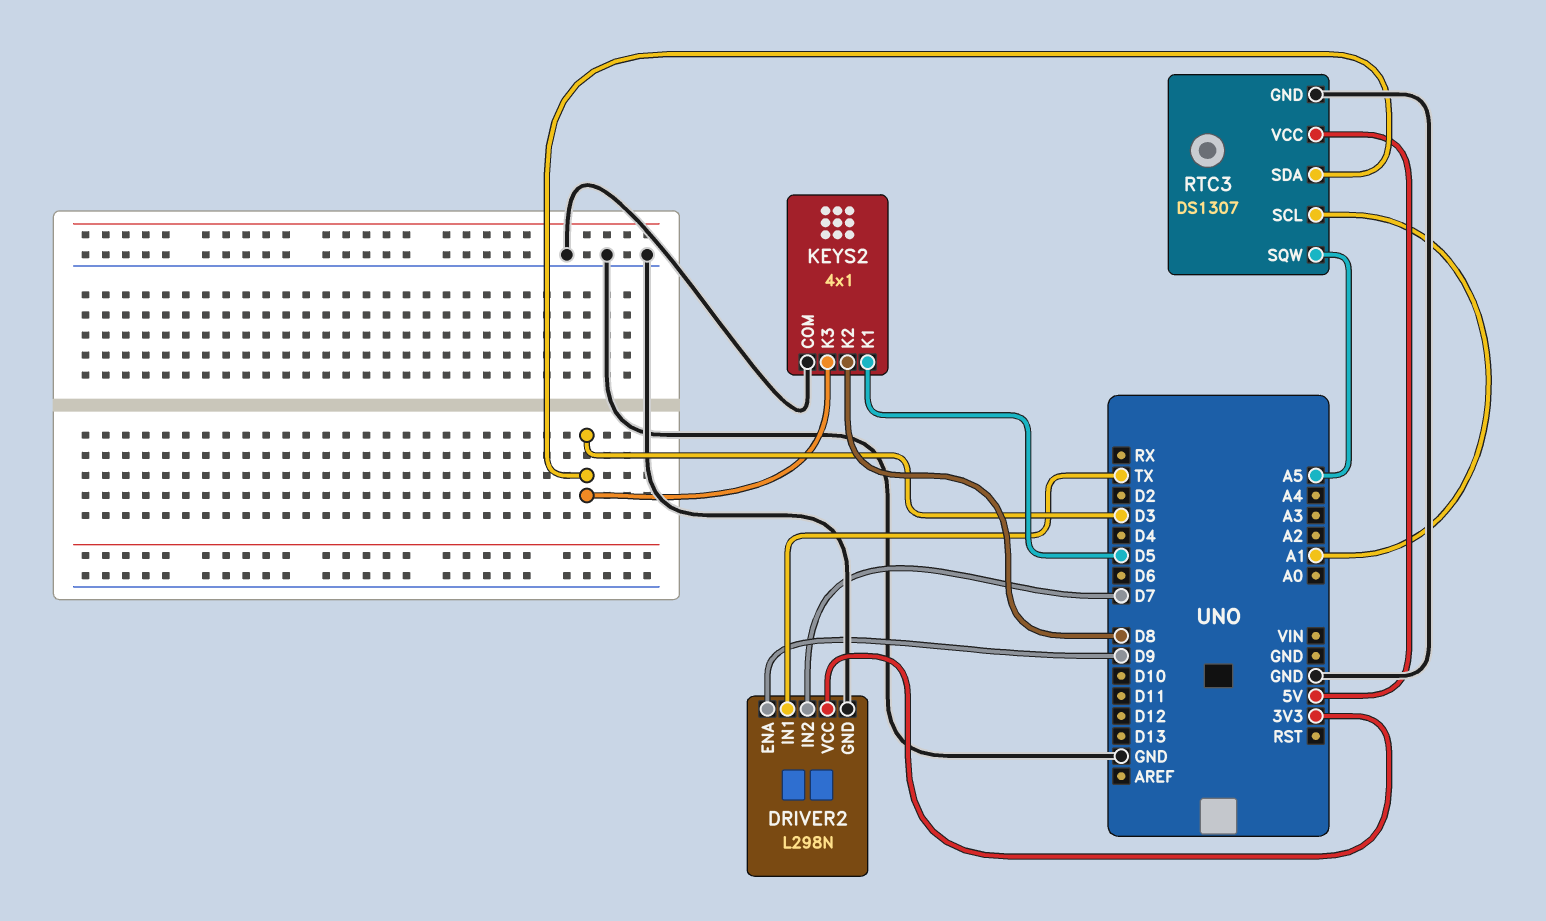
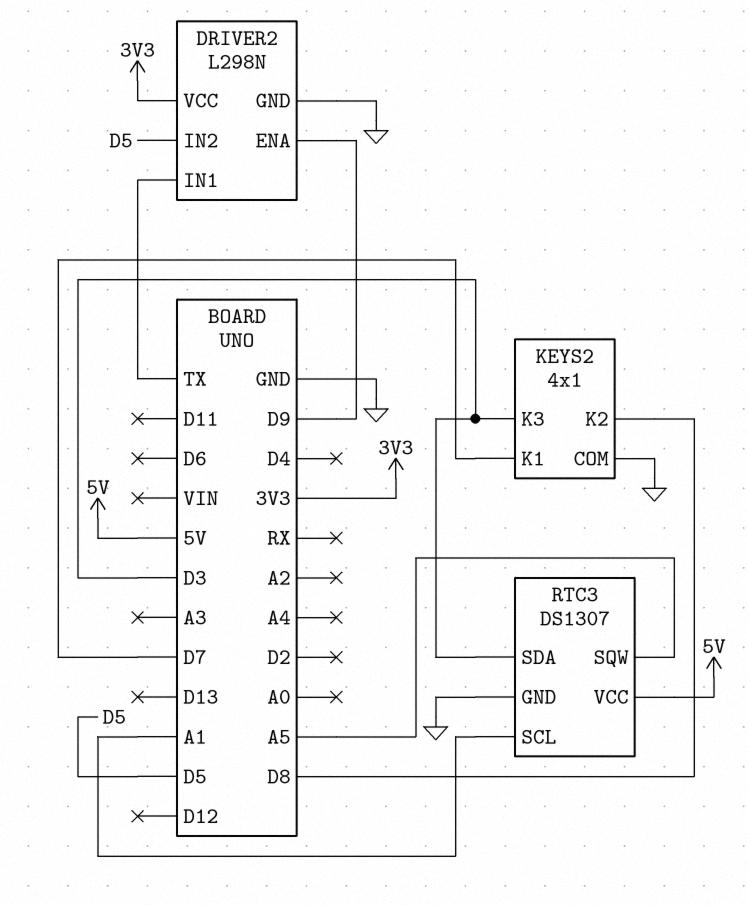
DRIVER2 pin IN2: D7 -> D5
KEYS2 pin K1: D5 -> D7

